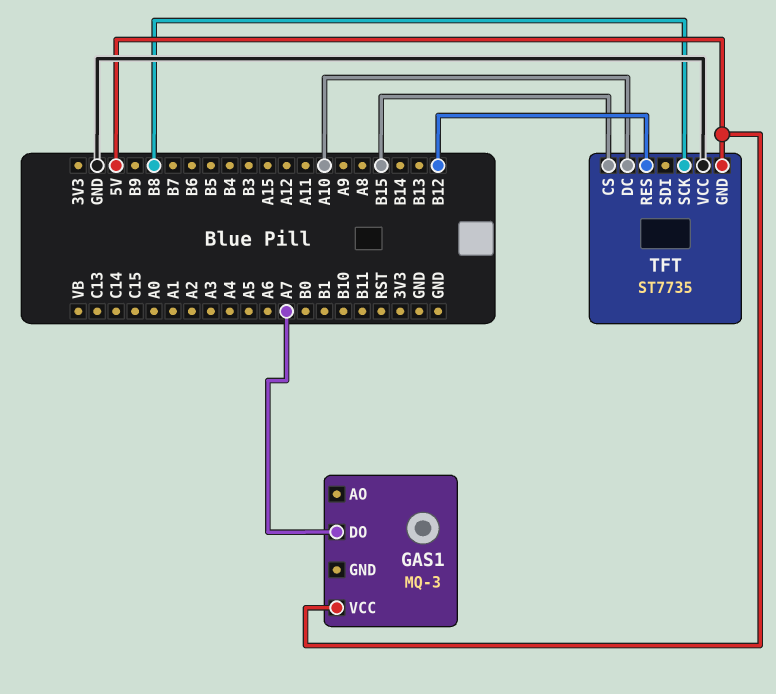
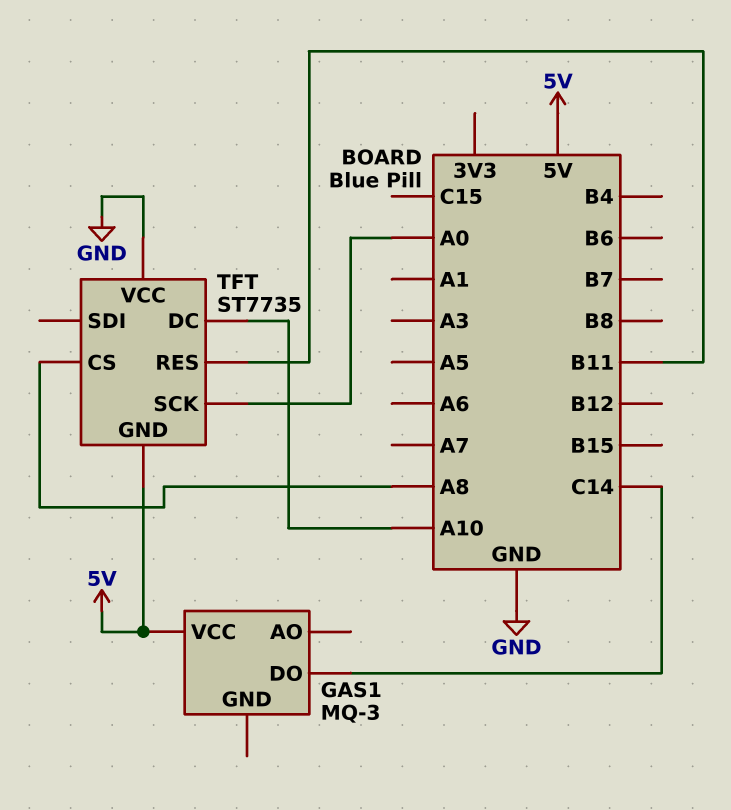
GAS1 pin DO: A7 -> C14
TFT pin CS: B15 -> A8
TFT pin RES: B12 -> B11
TFT pin SCK: B8 -> A0

